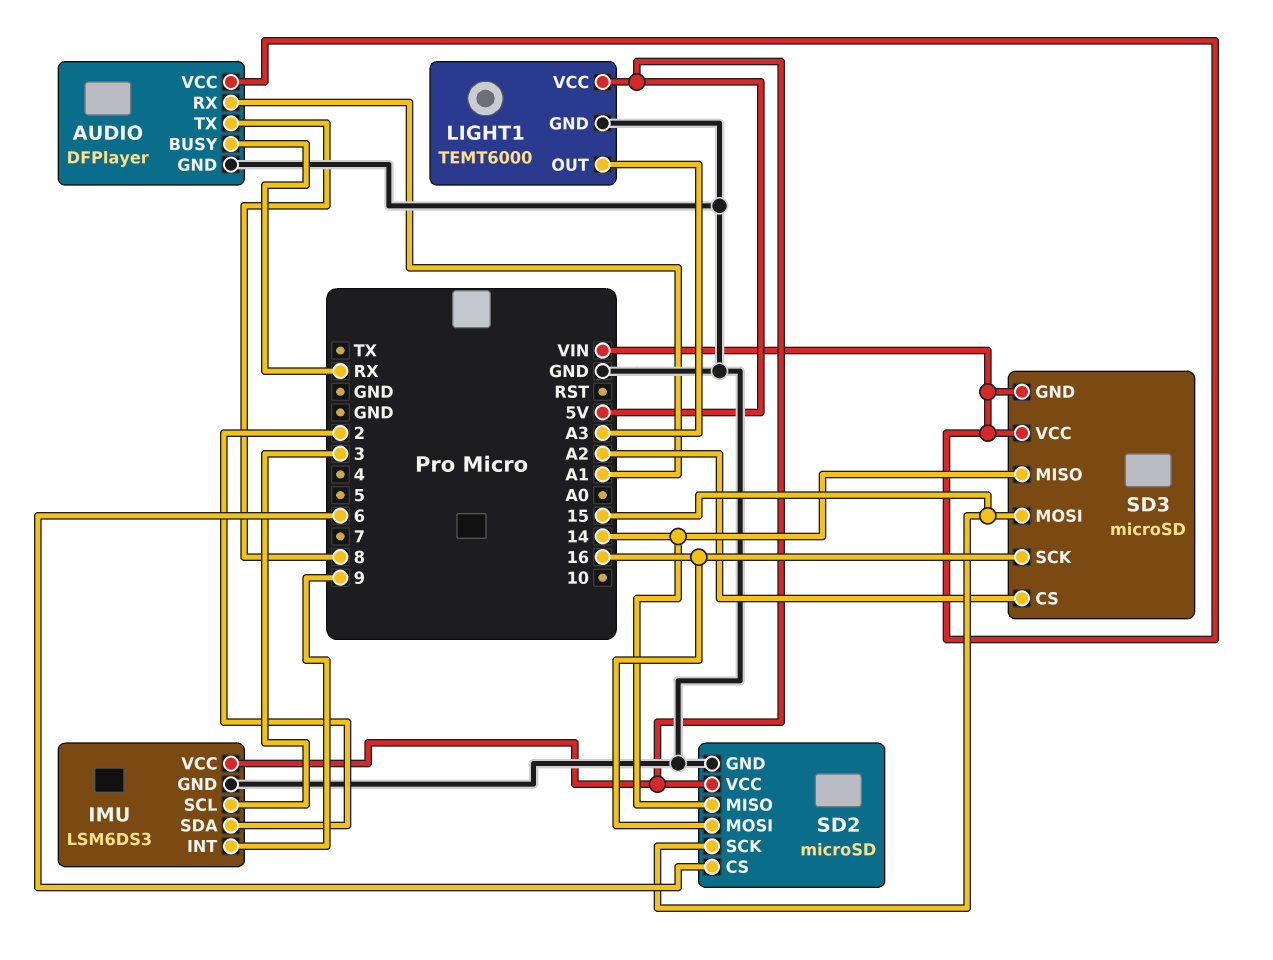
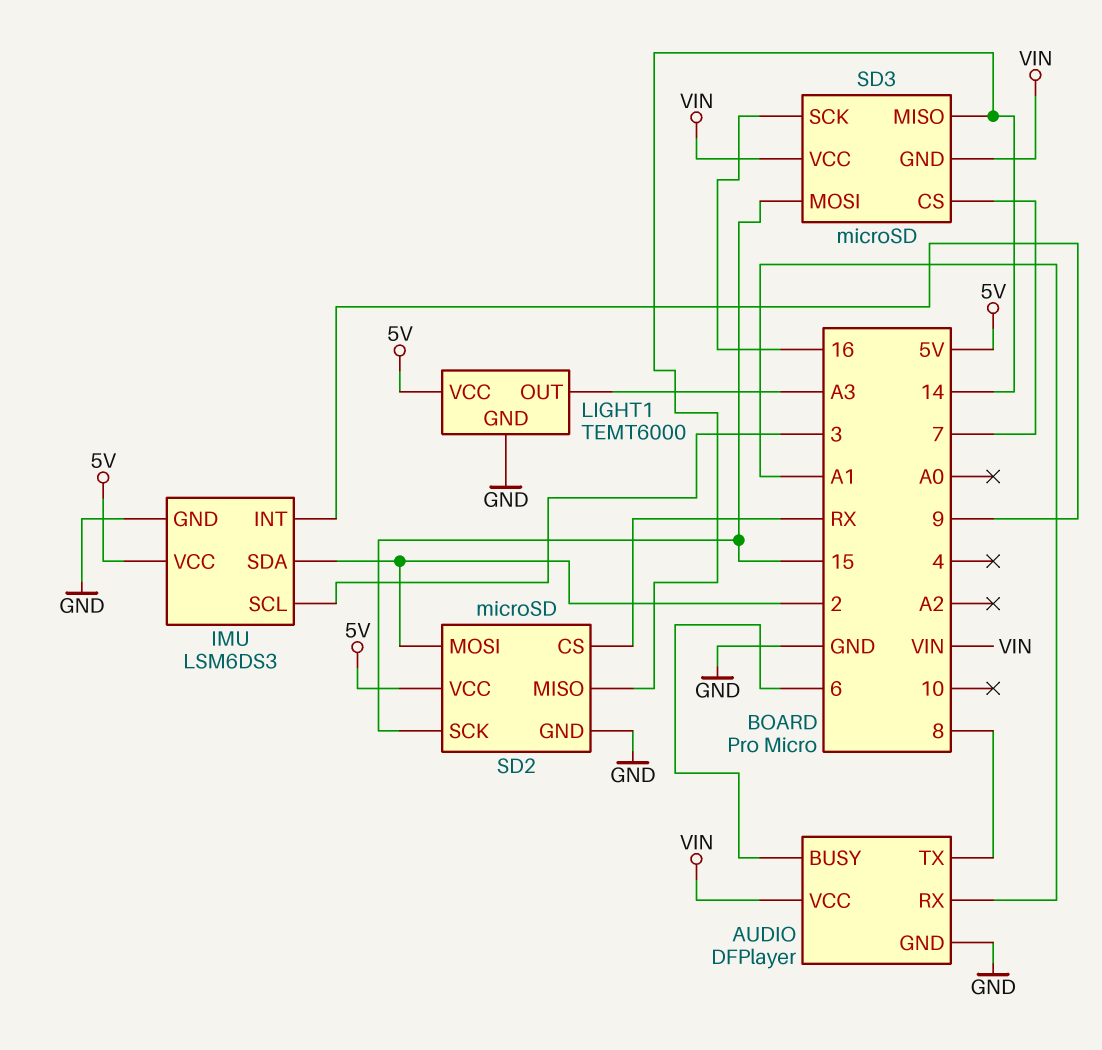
AUDIO pin BUSY: RX -> 6
SD2 pin CS: 6 -> RX
SD2 pin MOSI: 16 -> 2
SD3 pin CS: A2 -> 7

